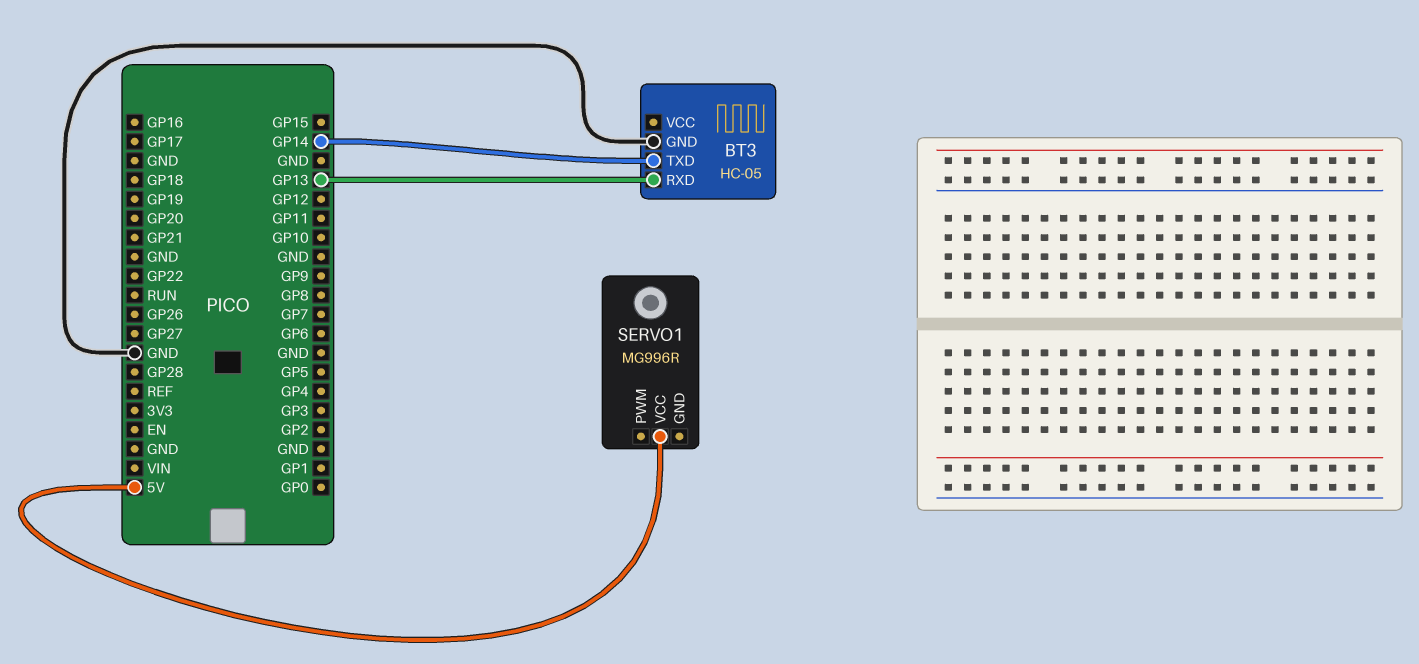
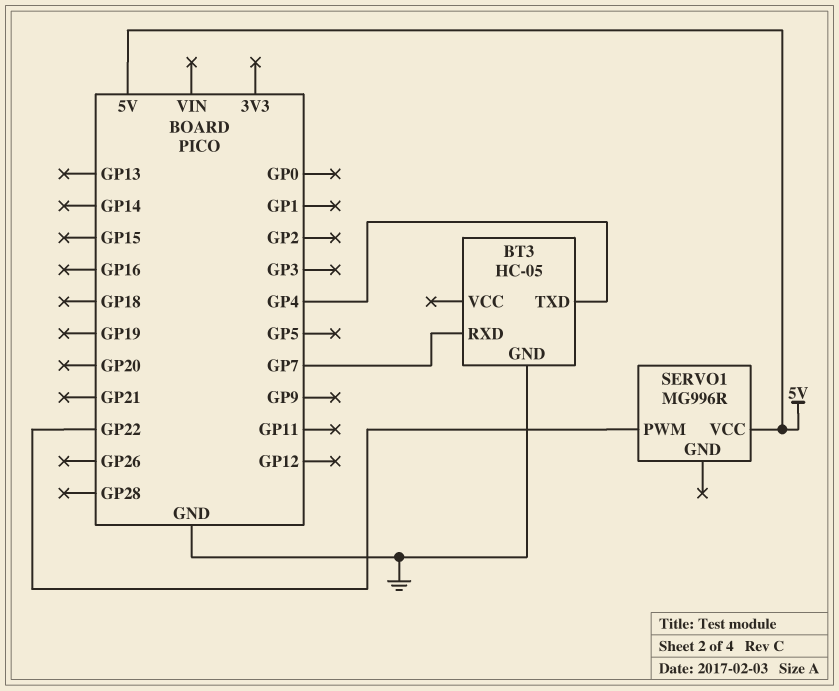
BT3 pin RXD: GP13 -> GP7
BT3 pin TXD: GP14 -> GP4
SERVO1 pin PWM: none -> GP22

